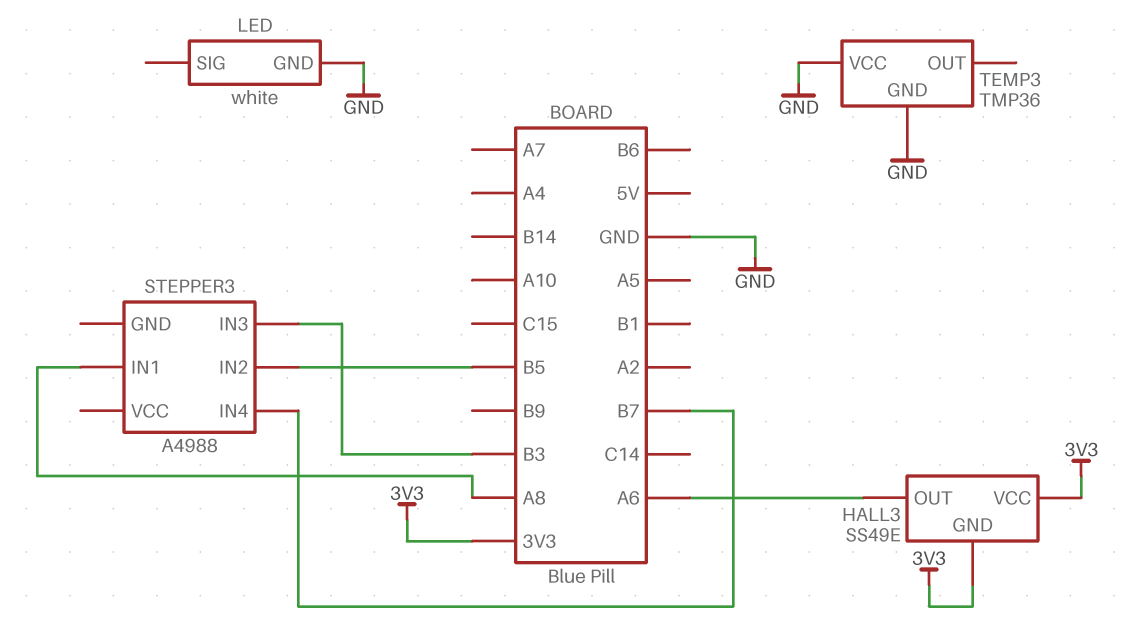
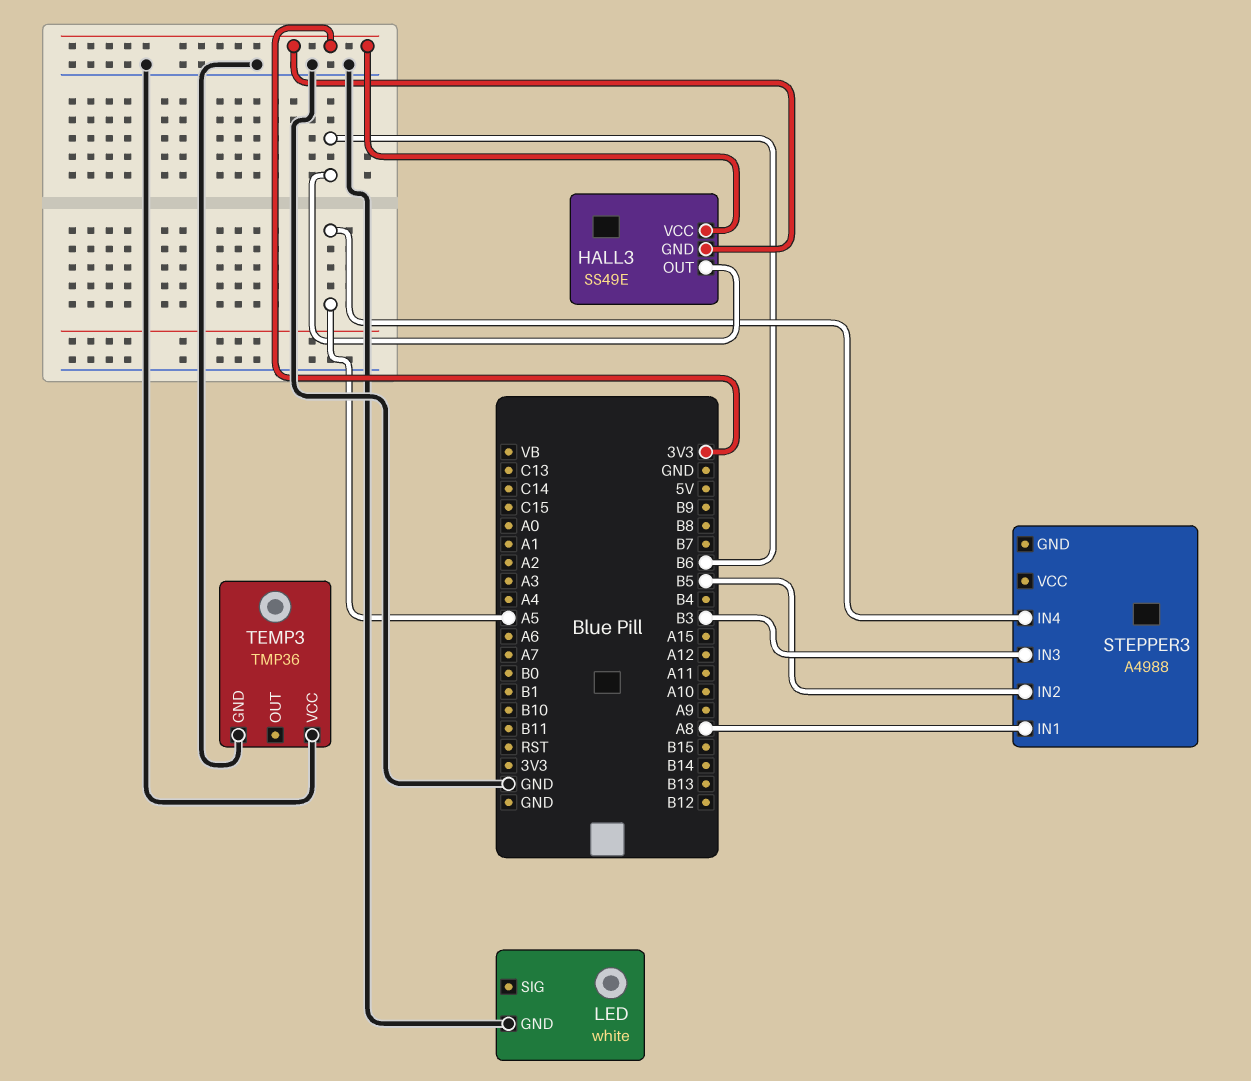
HALL3 pin OUT: A6 -> B6
STEPPER3 pin IN4: B7 -> A5

